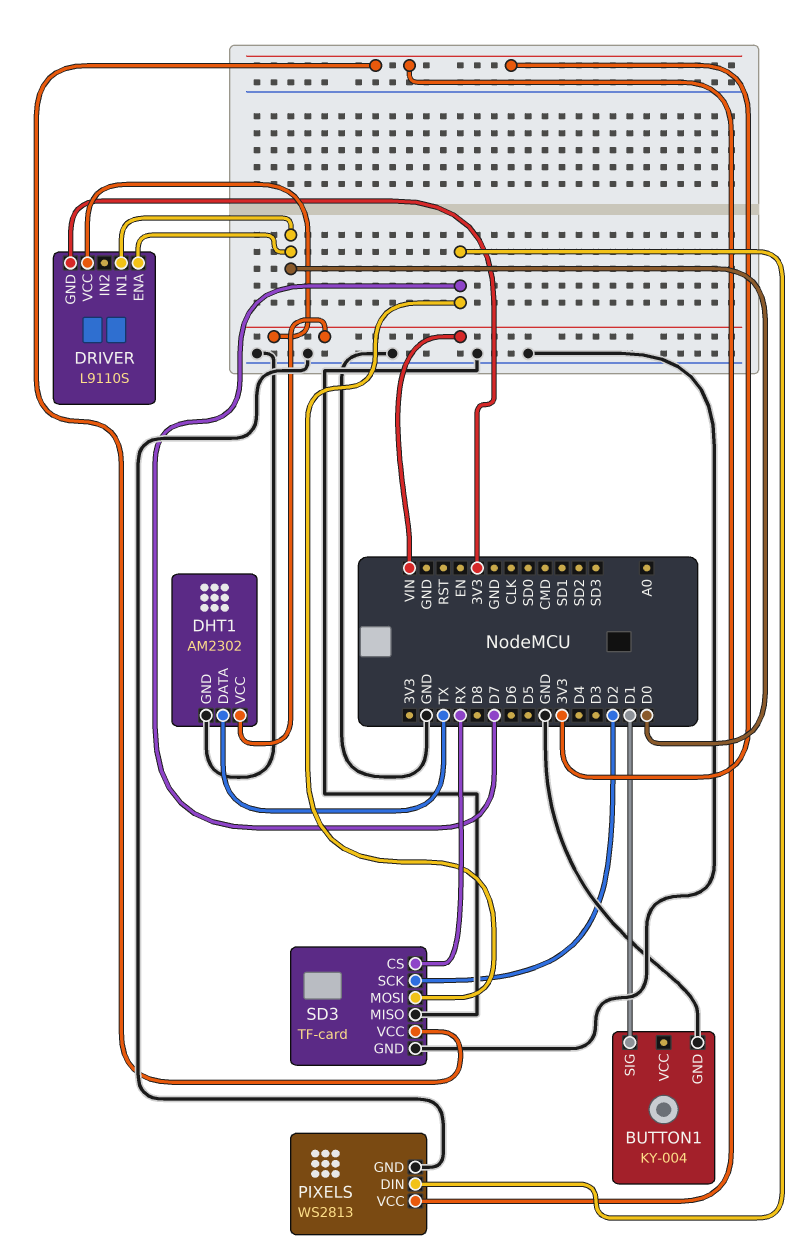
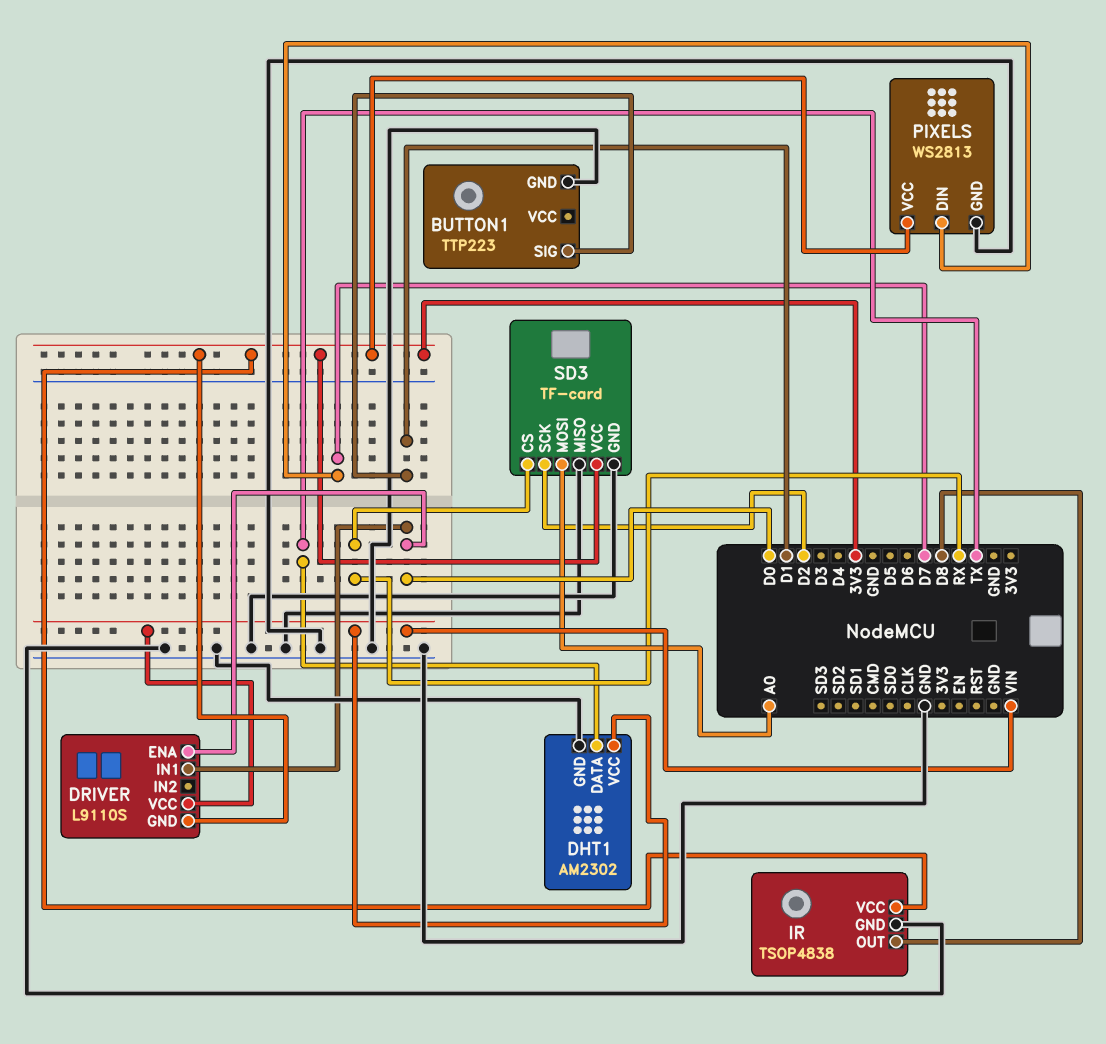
BUTTON1: KY-004 -> TTP223
IR: none -> TSOP4838
IR pin GND: none -> GND
IR pin OUT: none -> D8
IR pin VCC: none -> 3V3
SD3 pin MOSI: D7 -> A0

